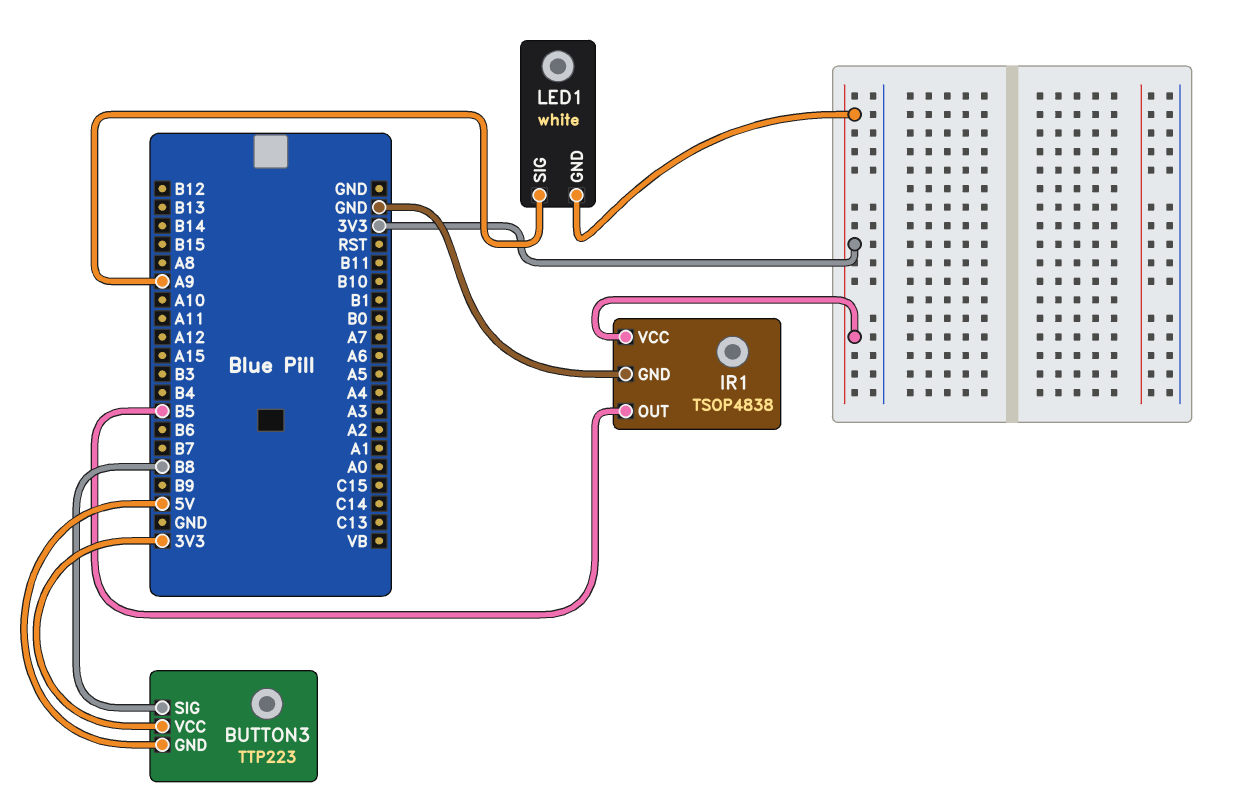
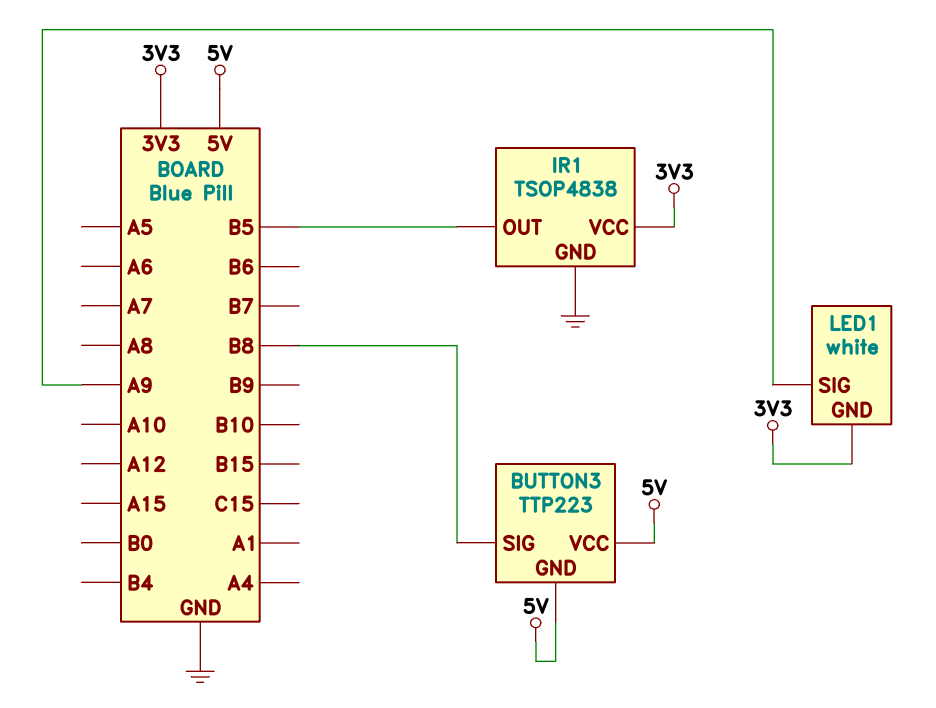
BUTTON3 pin VCC: 3V3 -> 5V

